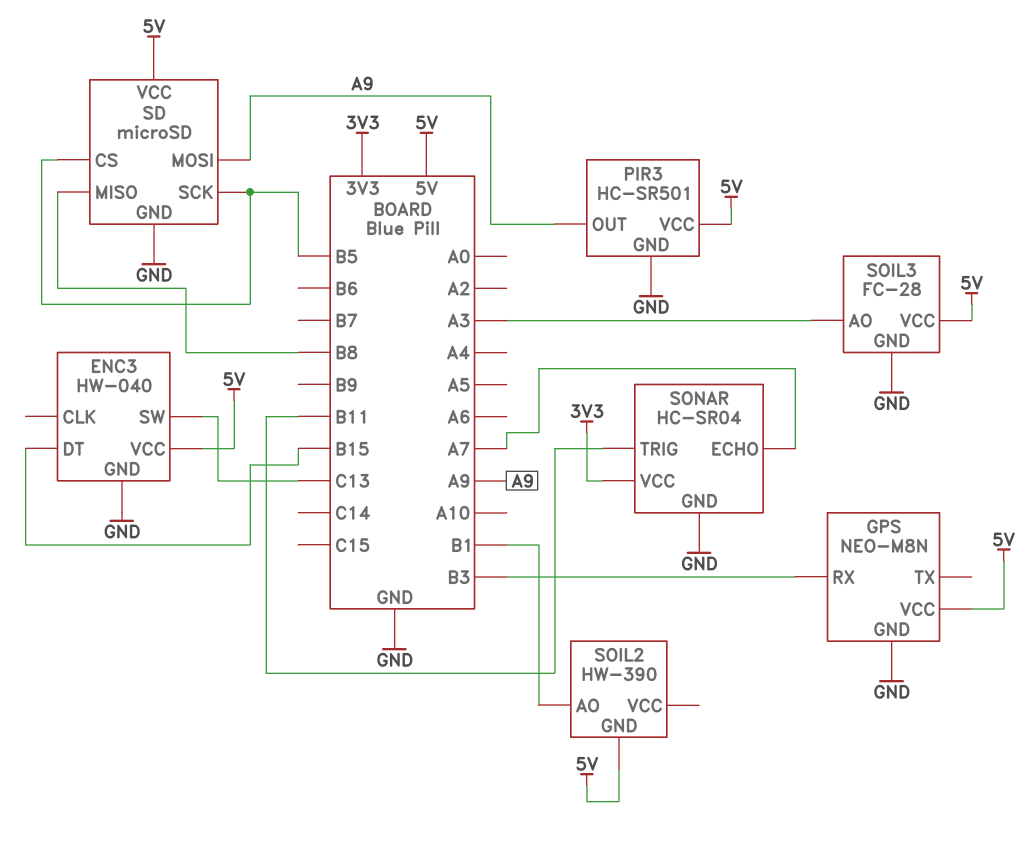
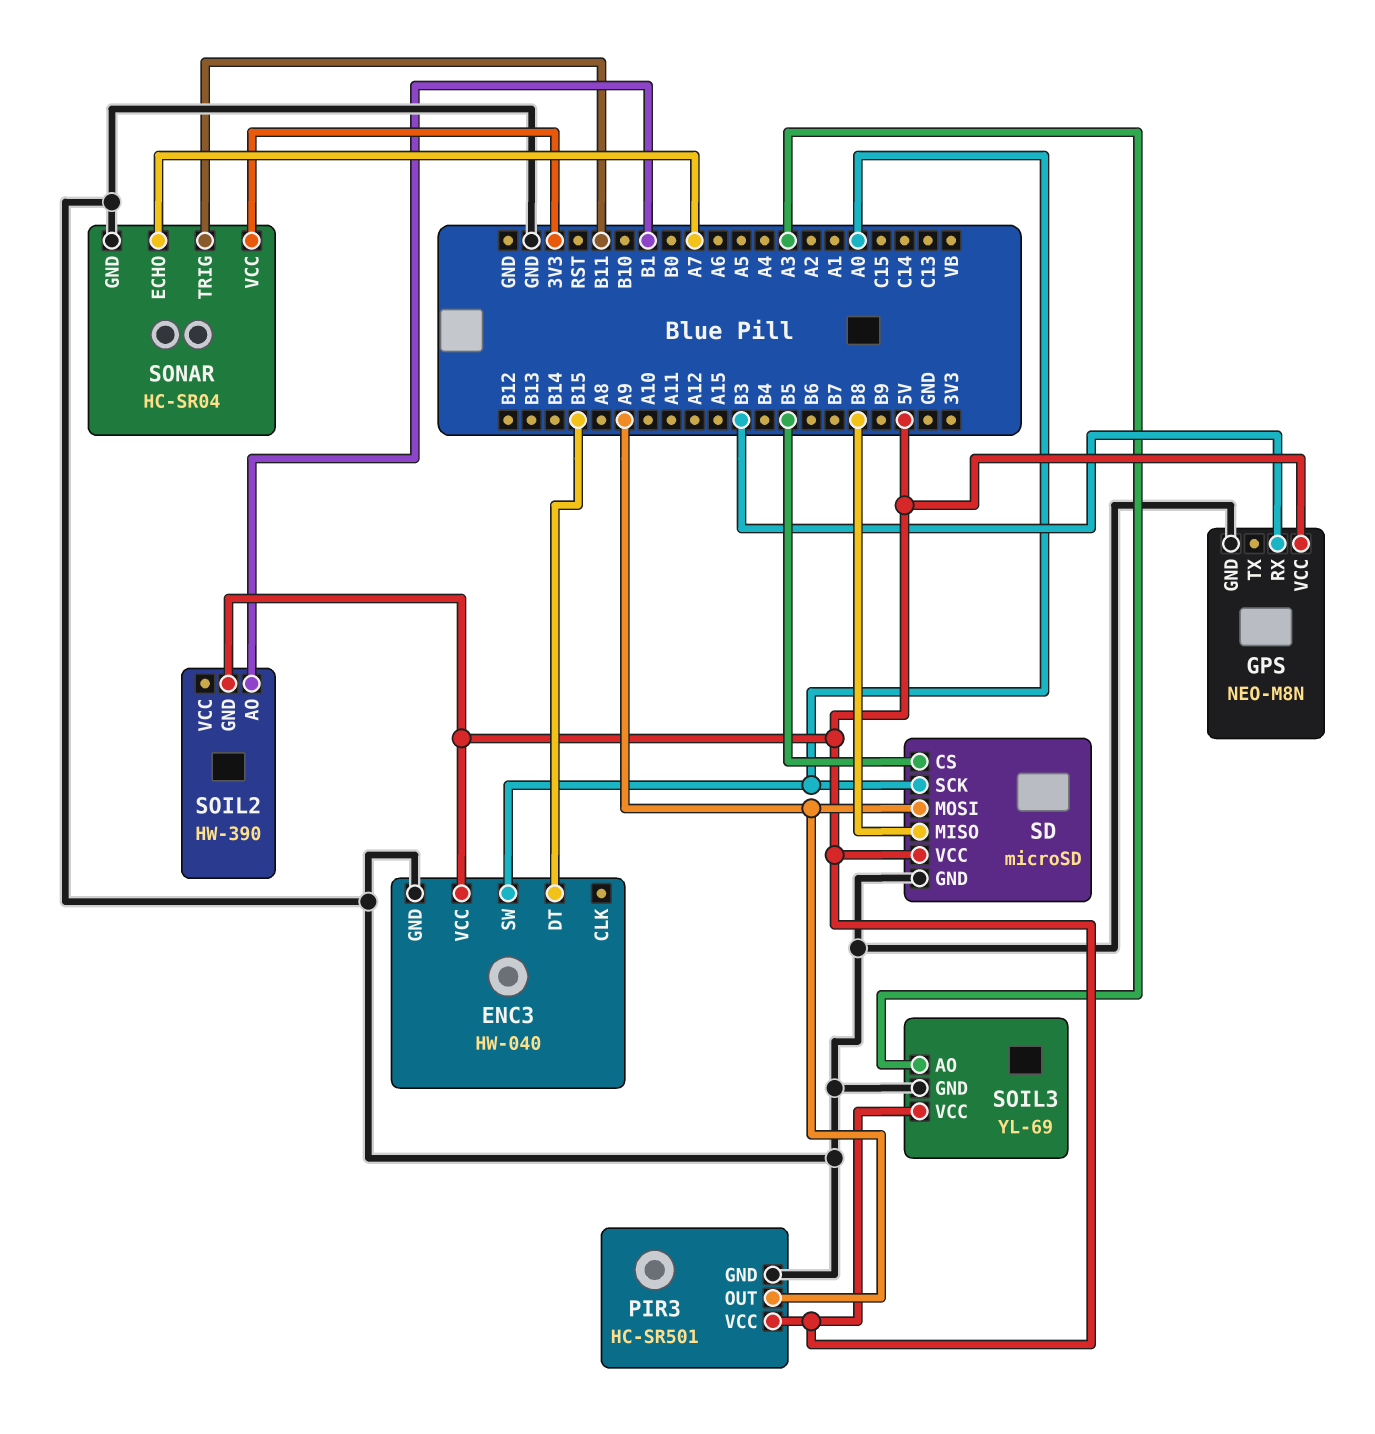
ENC3 pin SW: C13 -> A0
SD pin SCK: B5 -> A0
SOIL3: FC-28 -> YL-69

